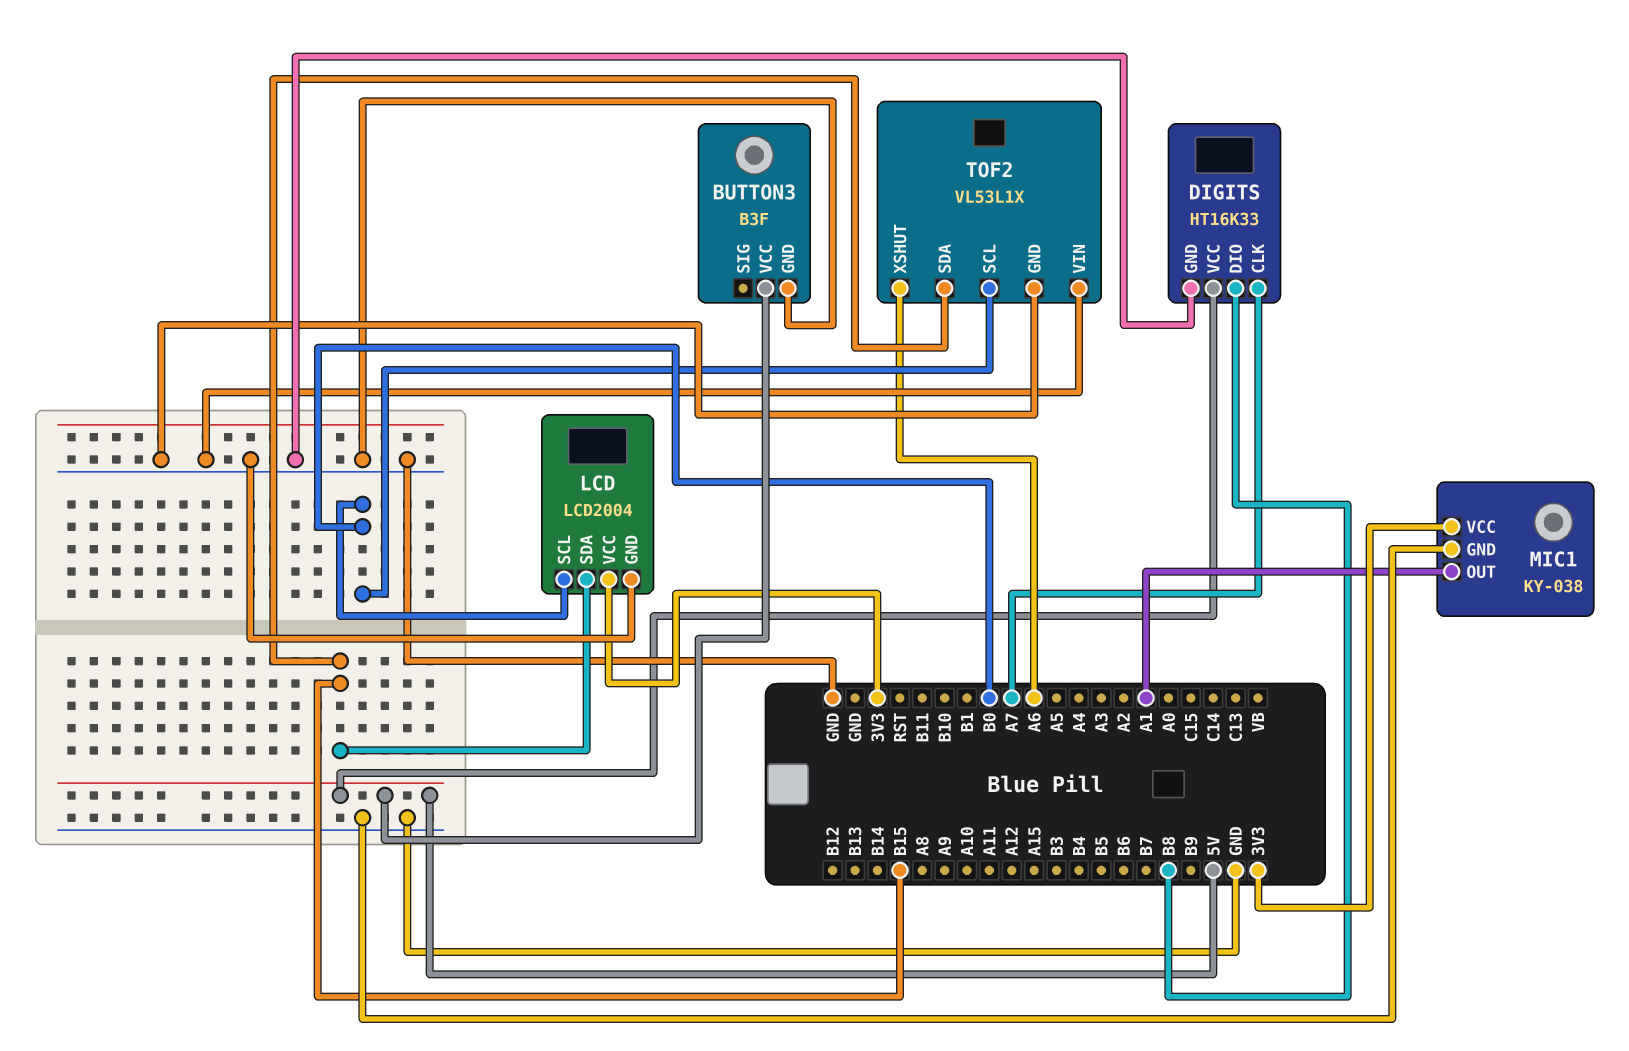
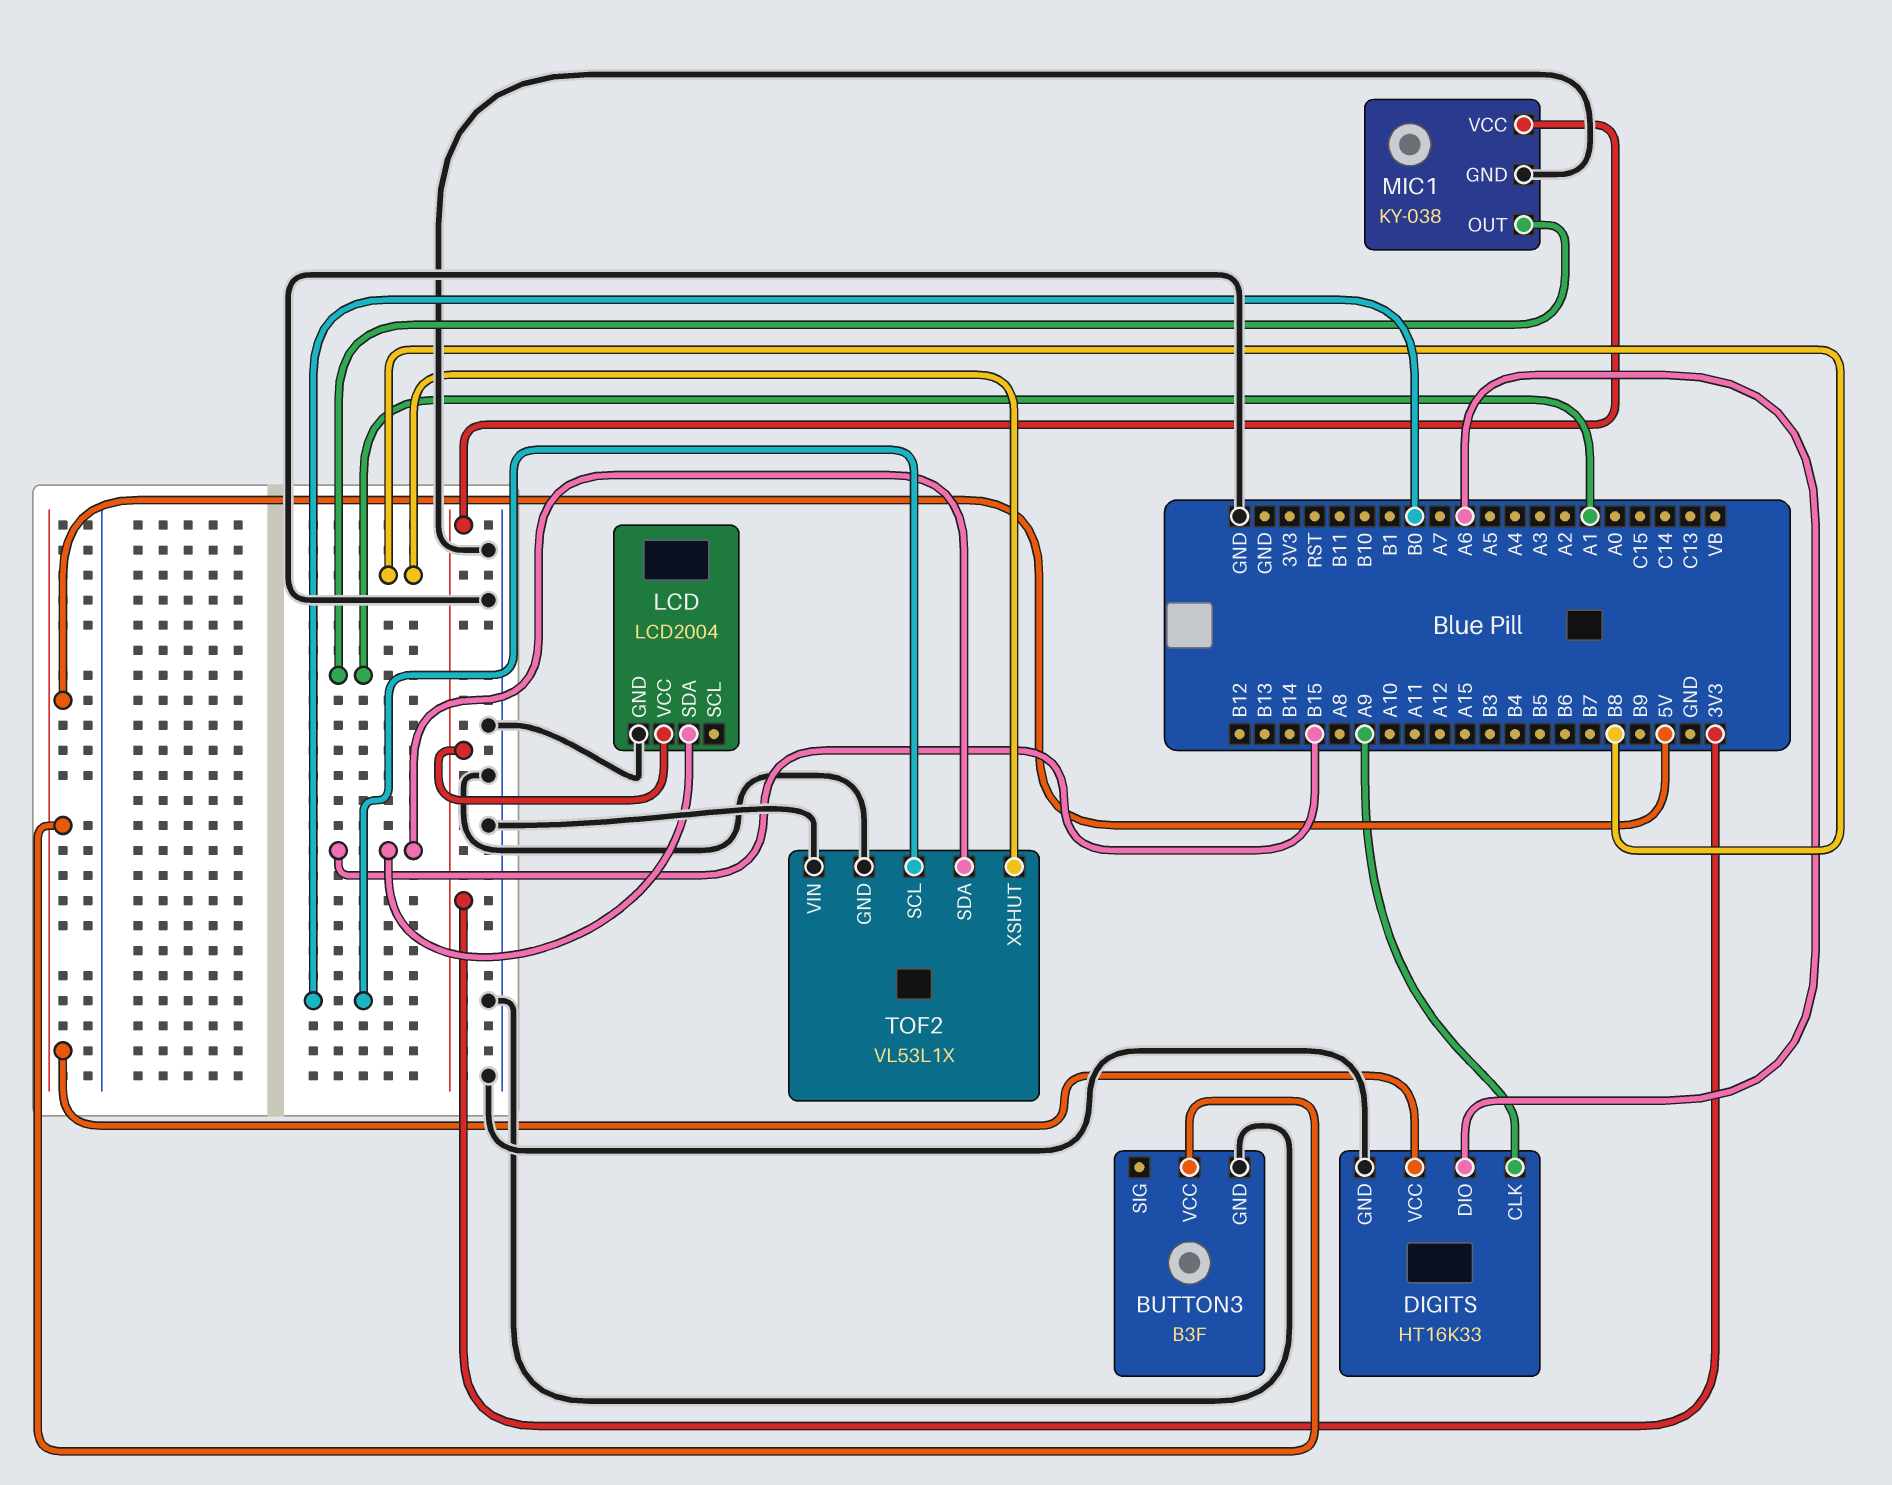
DIGITS pin CLK: A7 -> A9
DIGITS pin DIO: B8 -> A6
LCD pin SCL: B0 -> none
TOF2 pin XSHUT: A6 -> B8

